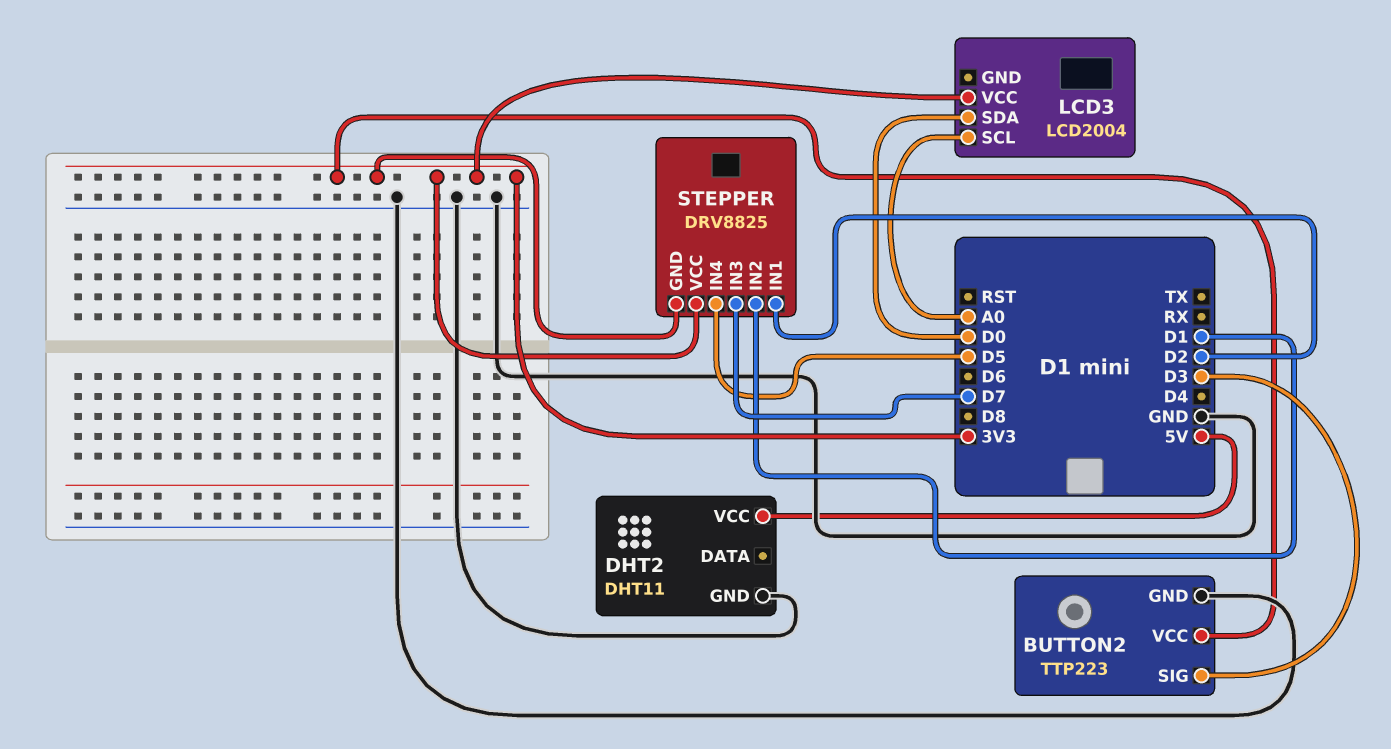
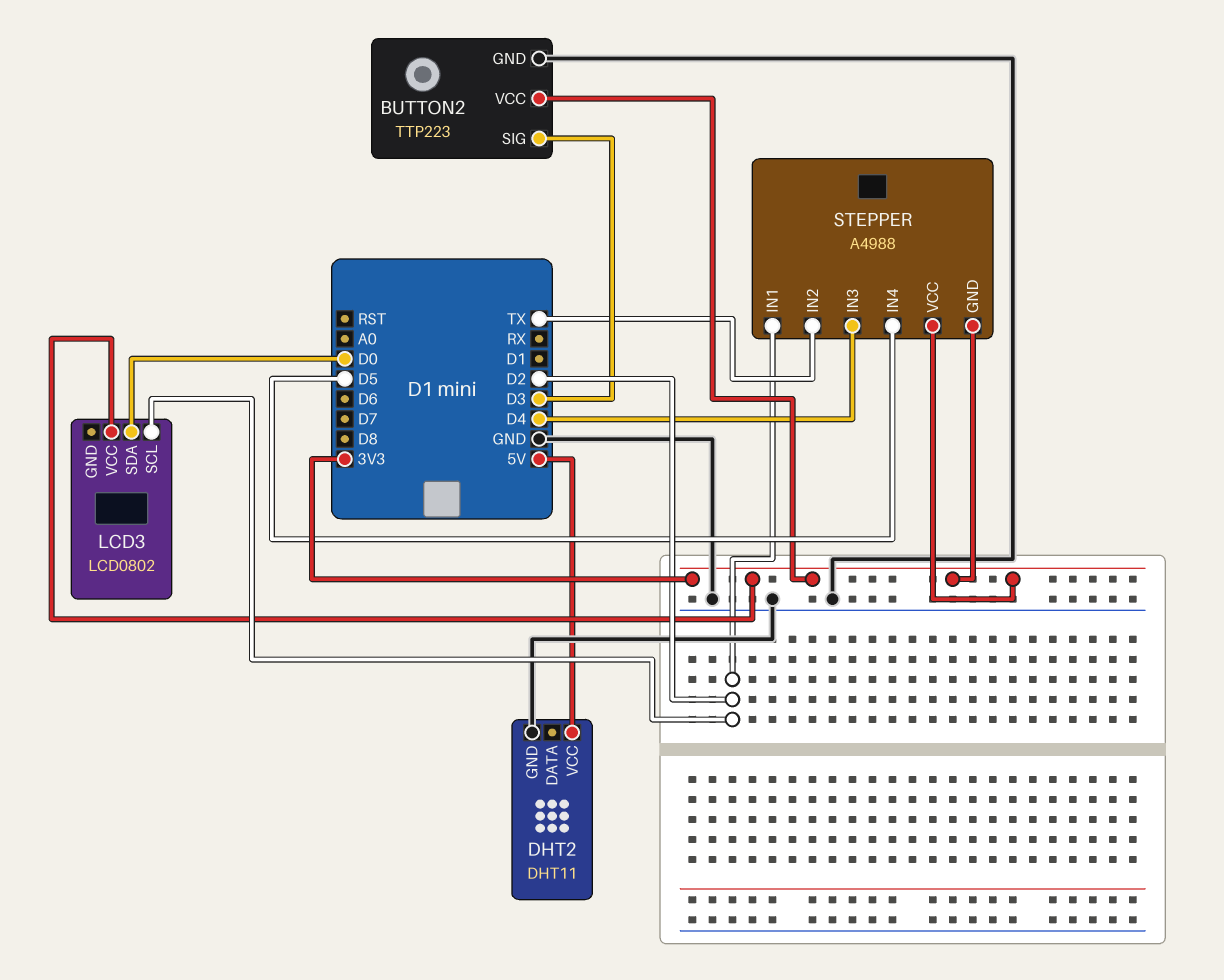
LCD3: LCD2004 -> LCD0802
LCD3 pin SCL: A0 -> D2
STEPPER: DRV8825 -> A4988
STEPPER pin IN2: D1 -> TX
STEPPER pin IN3: D7 -> D4

